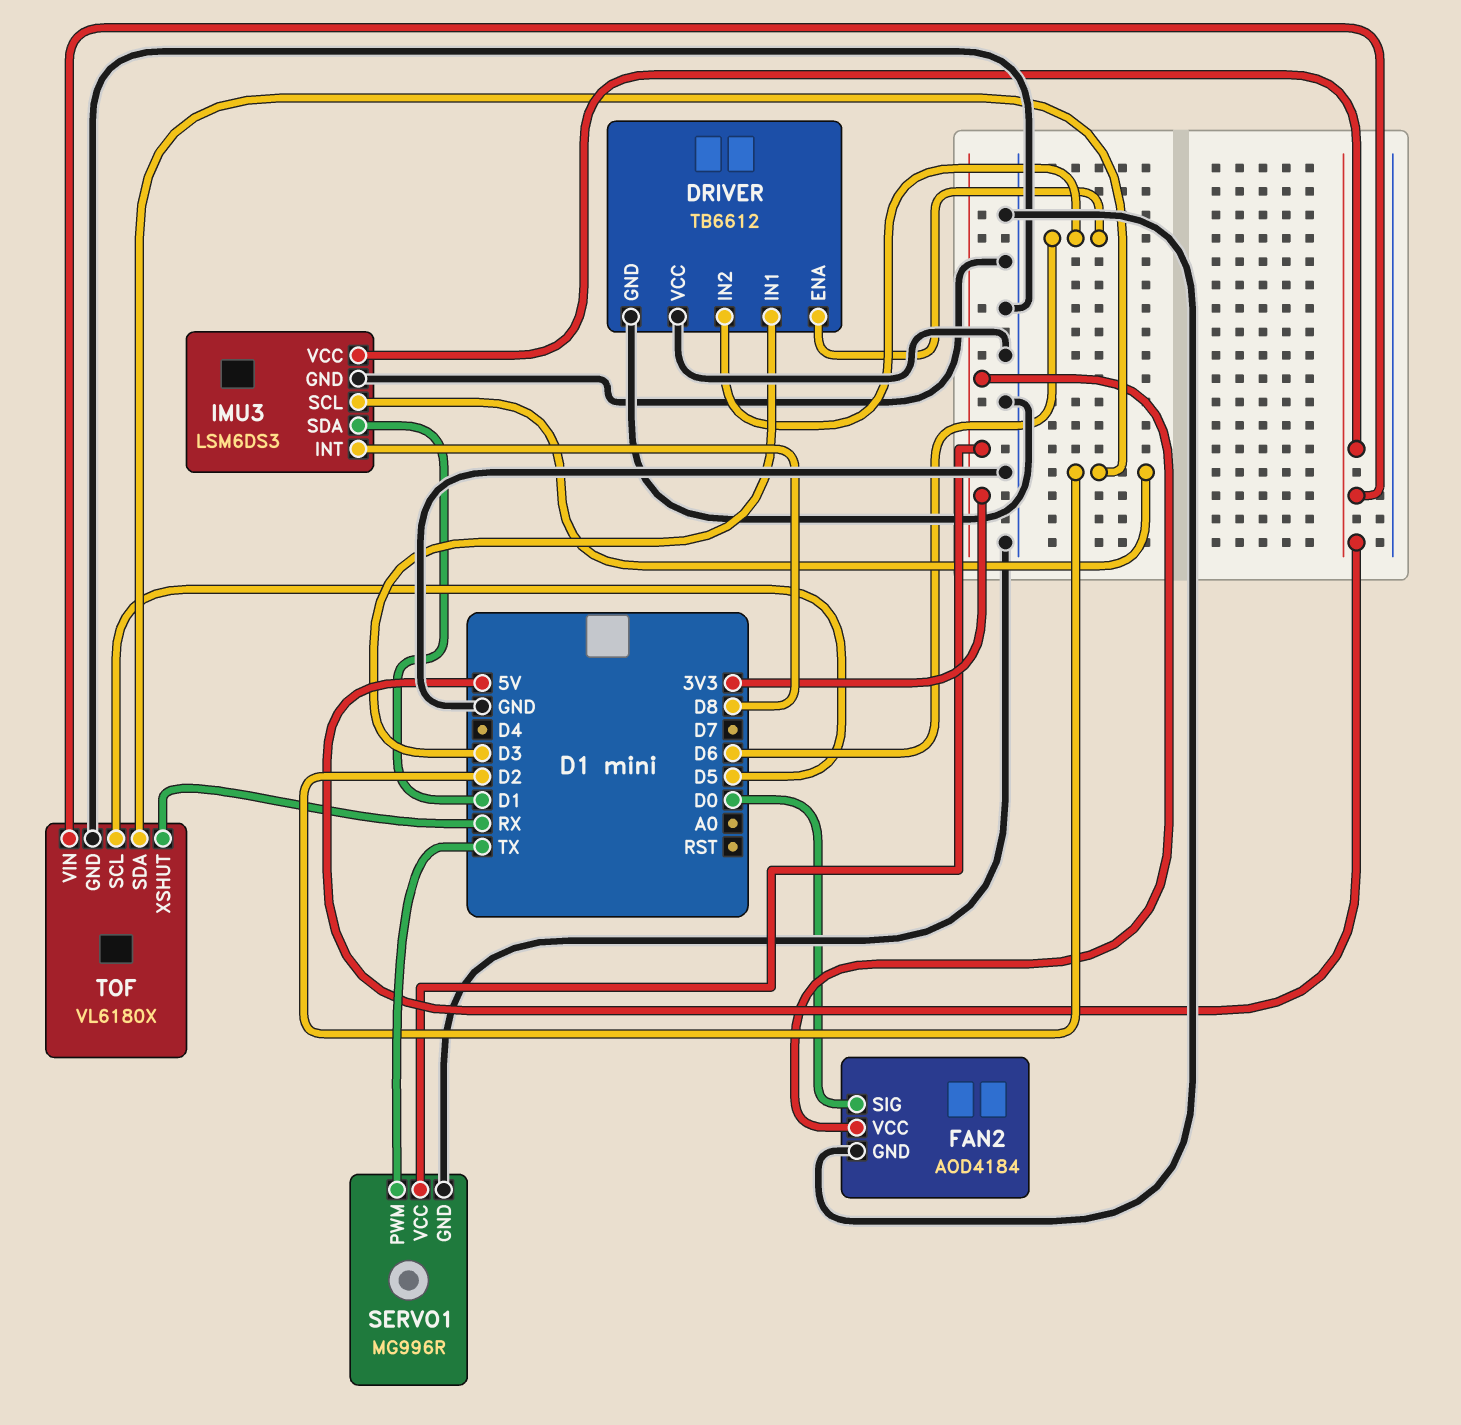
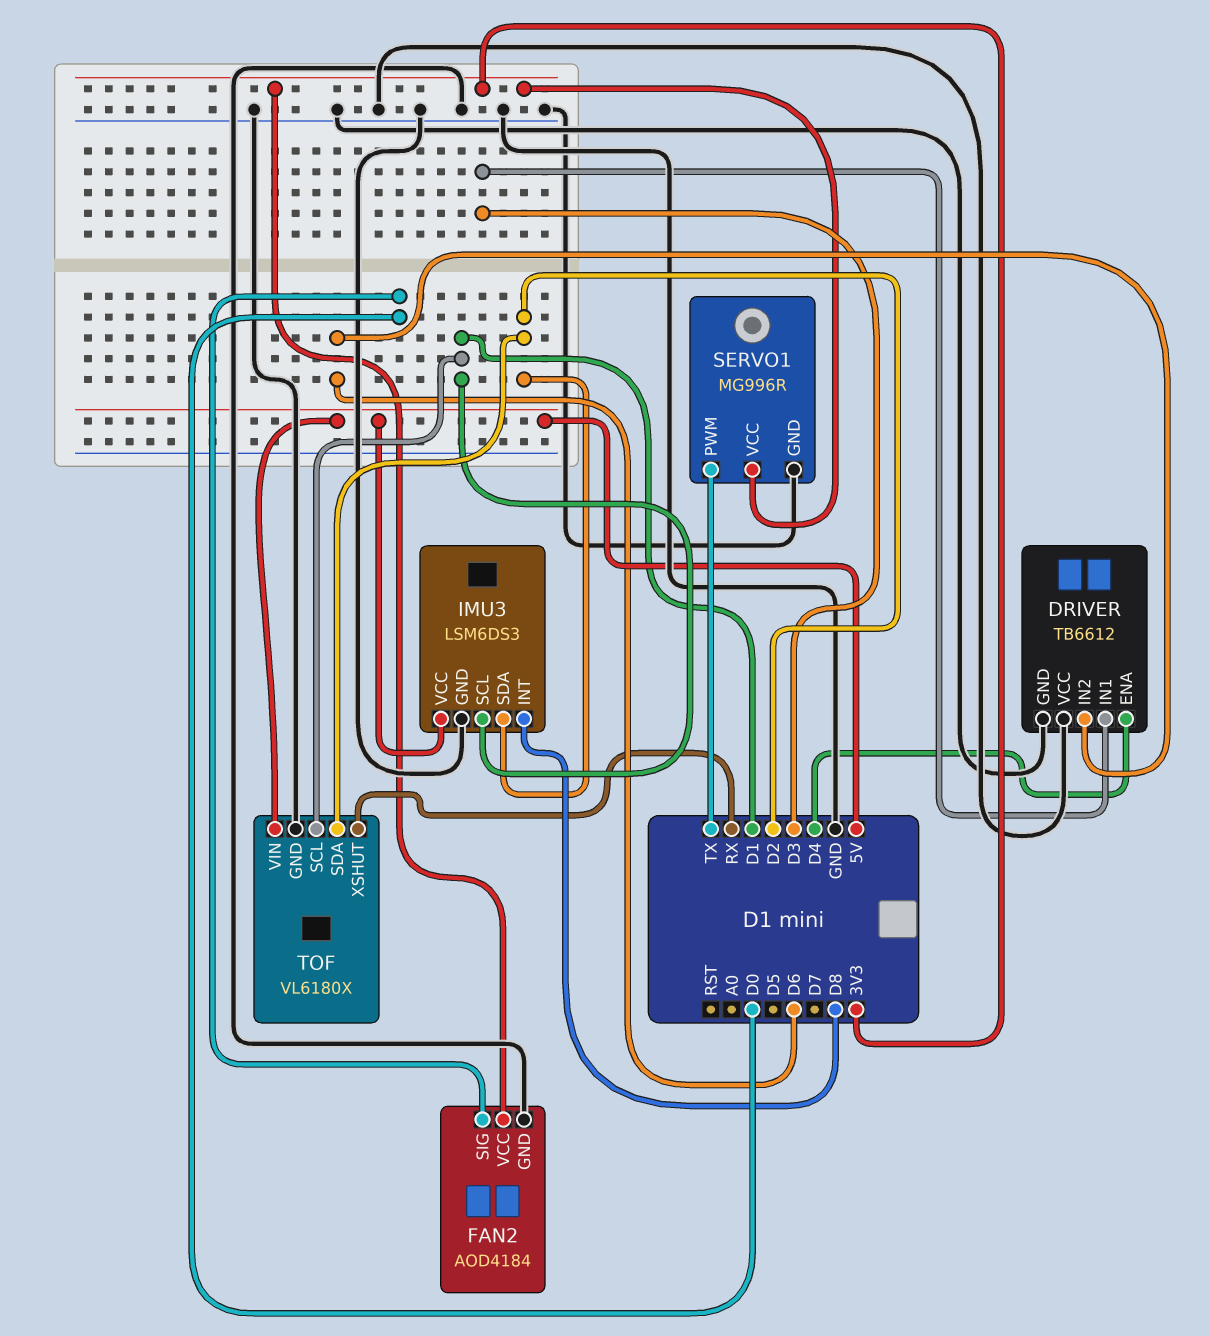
DRIVER pin ENA: D6 -> D4
IMU3 pin SCL: D2 -> D1
IMU3 pin SDA: D1 -> D2
TOF pin SCL: D5 -> D1

